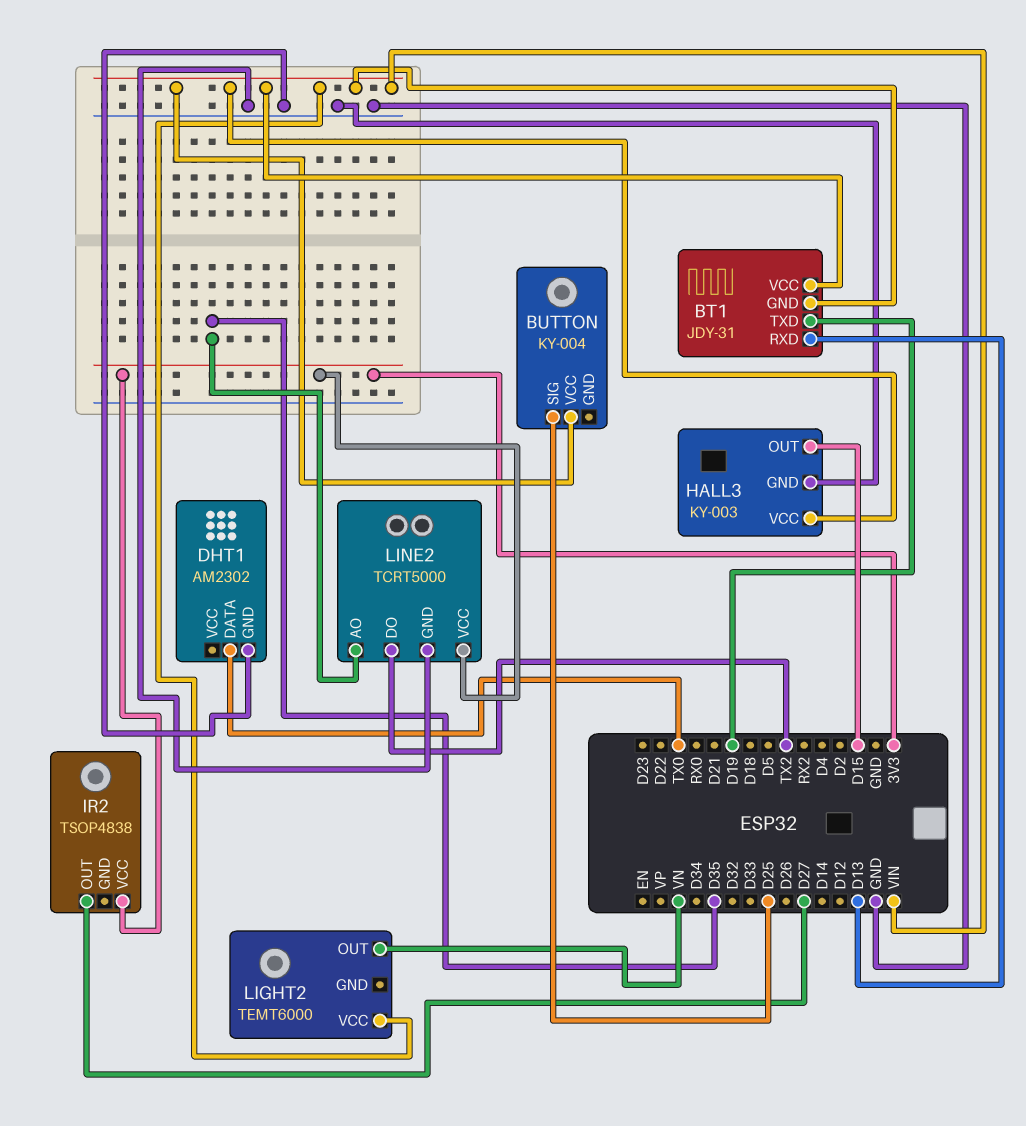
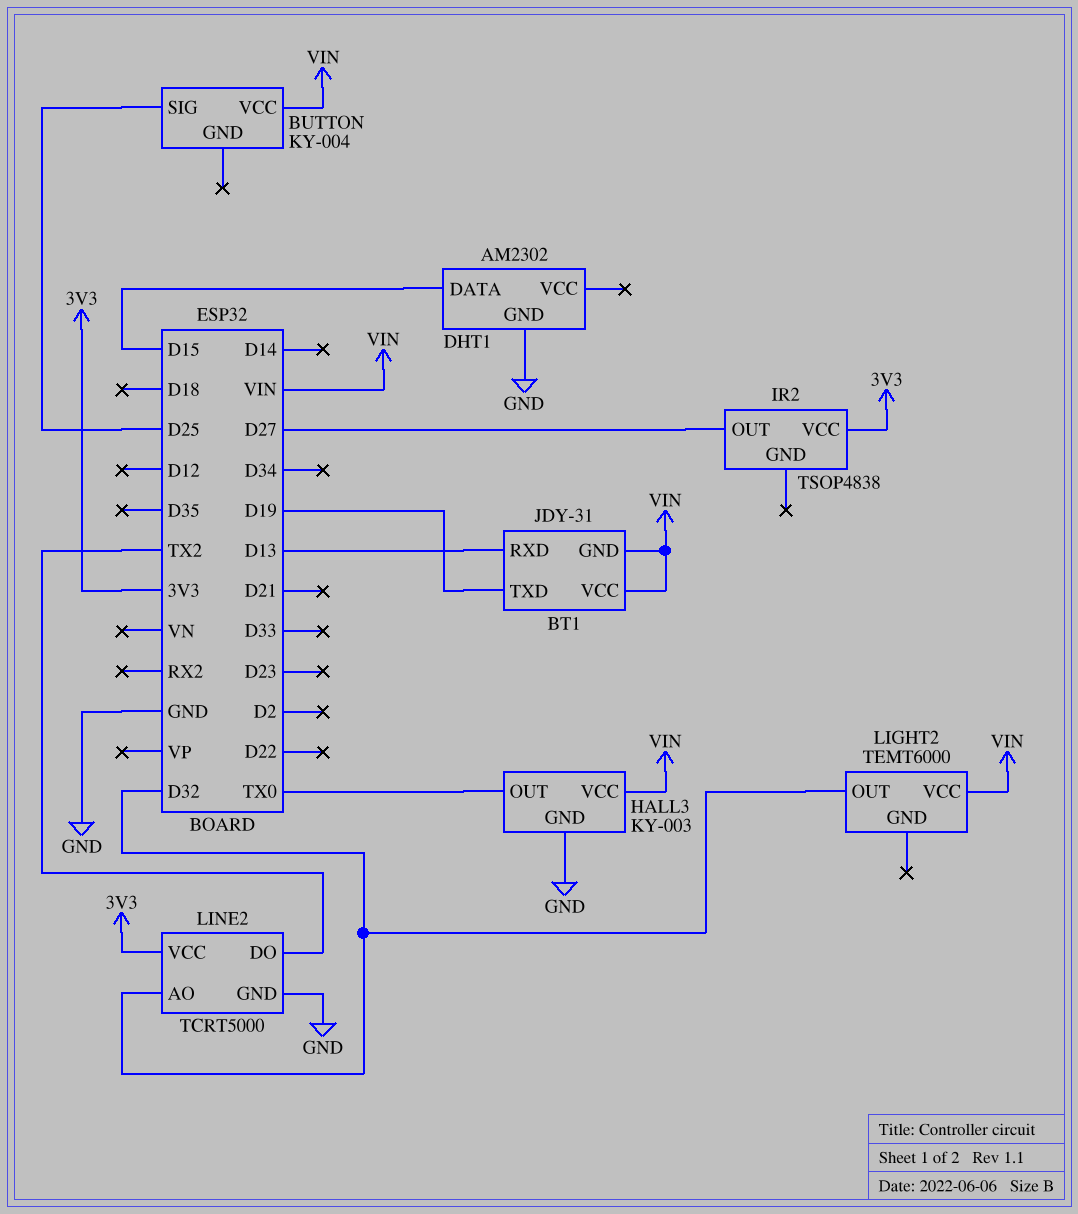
DHT1 pin DATA: TX0 -> D15
HALL3 pin OUT: D15 -> TX0
LIGHT2 pin OUT: VN -> D32
LINE2 pin AO: D35 -> D32

